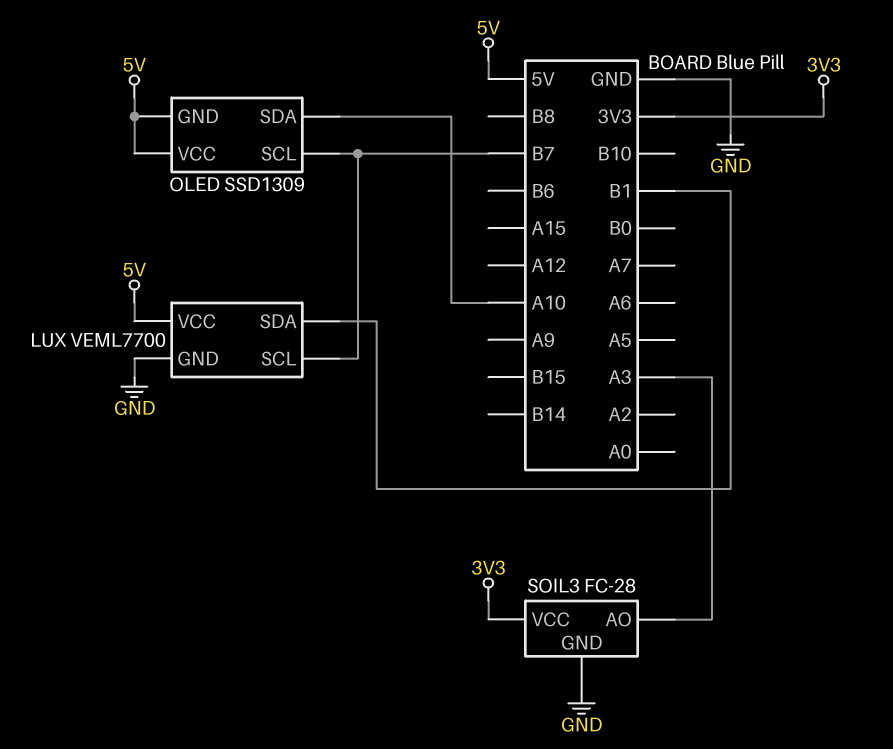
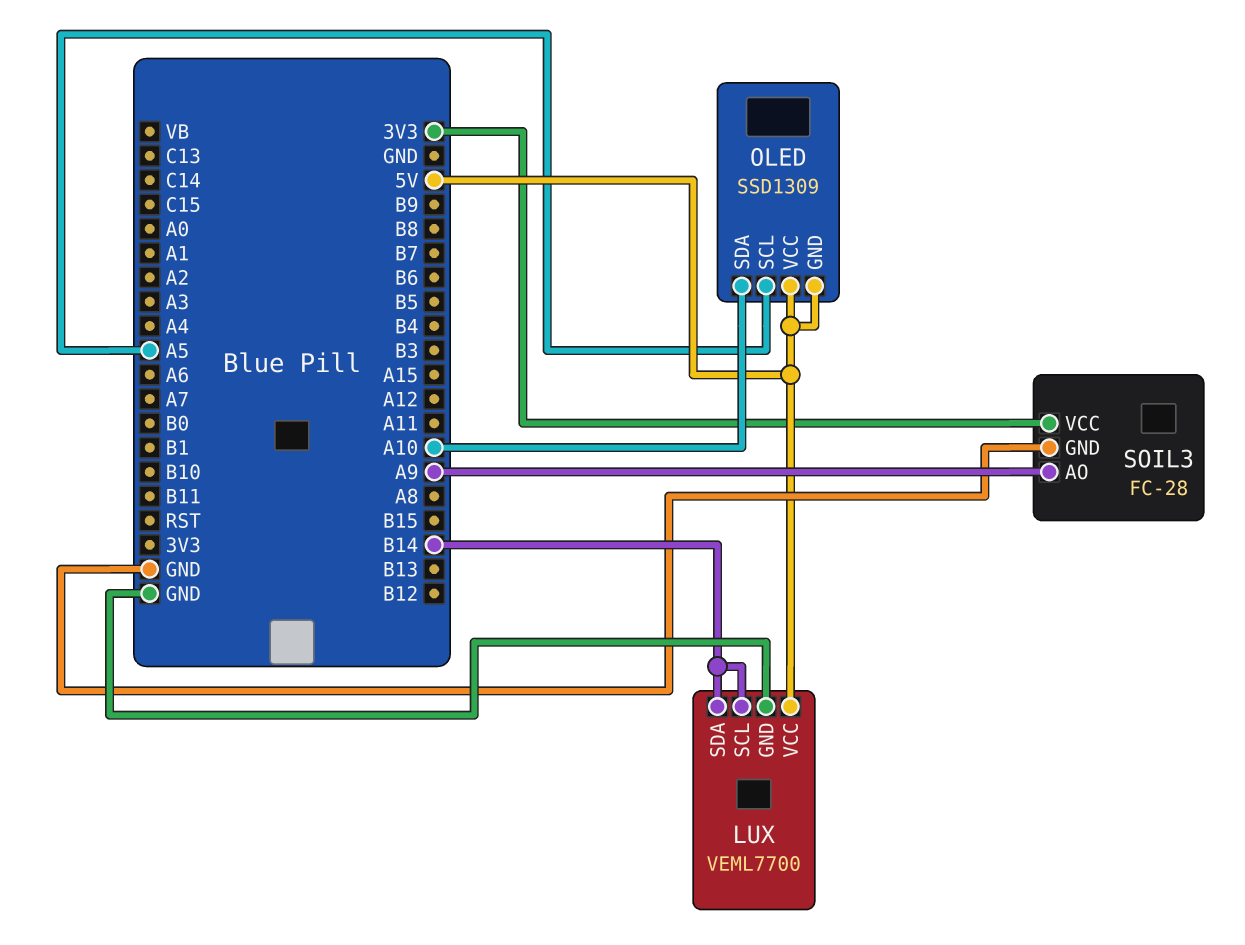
LUX pin SCL: B7 -> B14
LUX pin SDA: B1 -> B14
OLED pin SCL: B7 -> A5
SOIL3 pin AO: A3 -> A9

